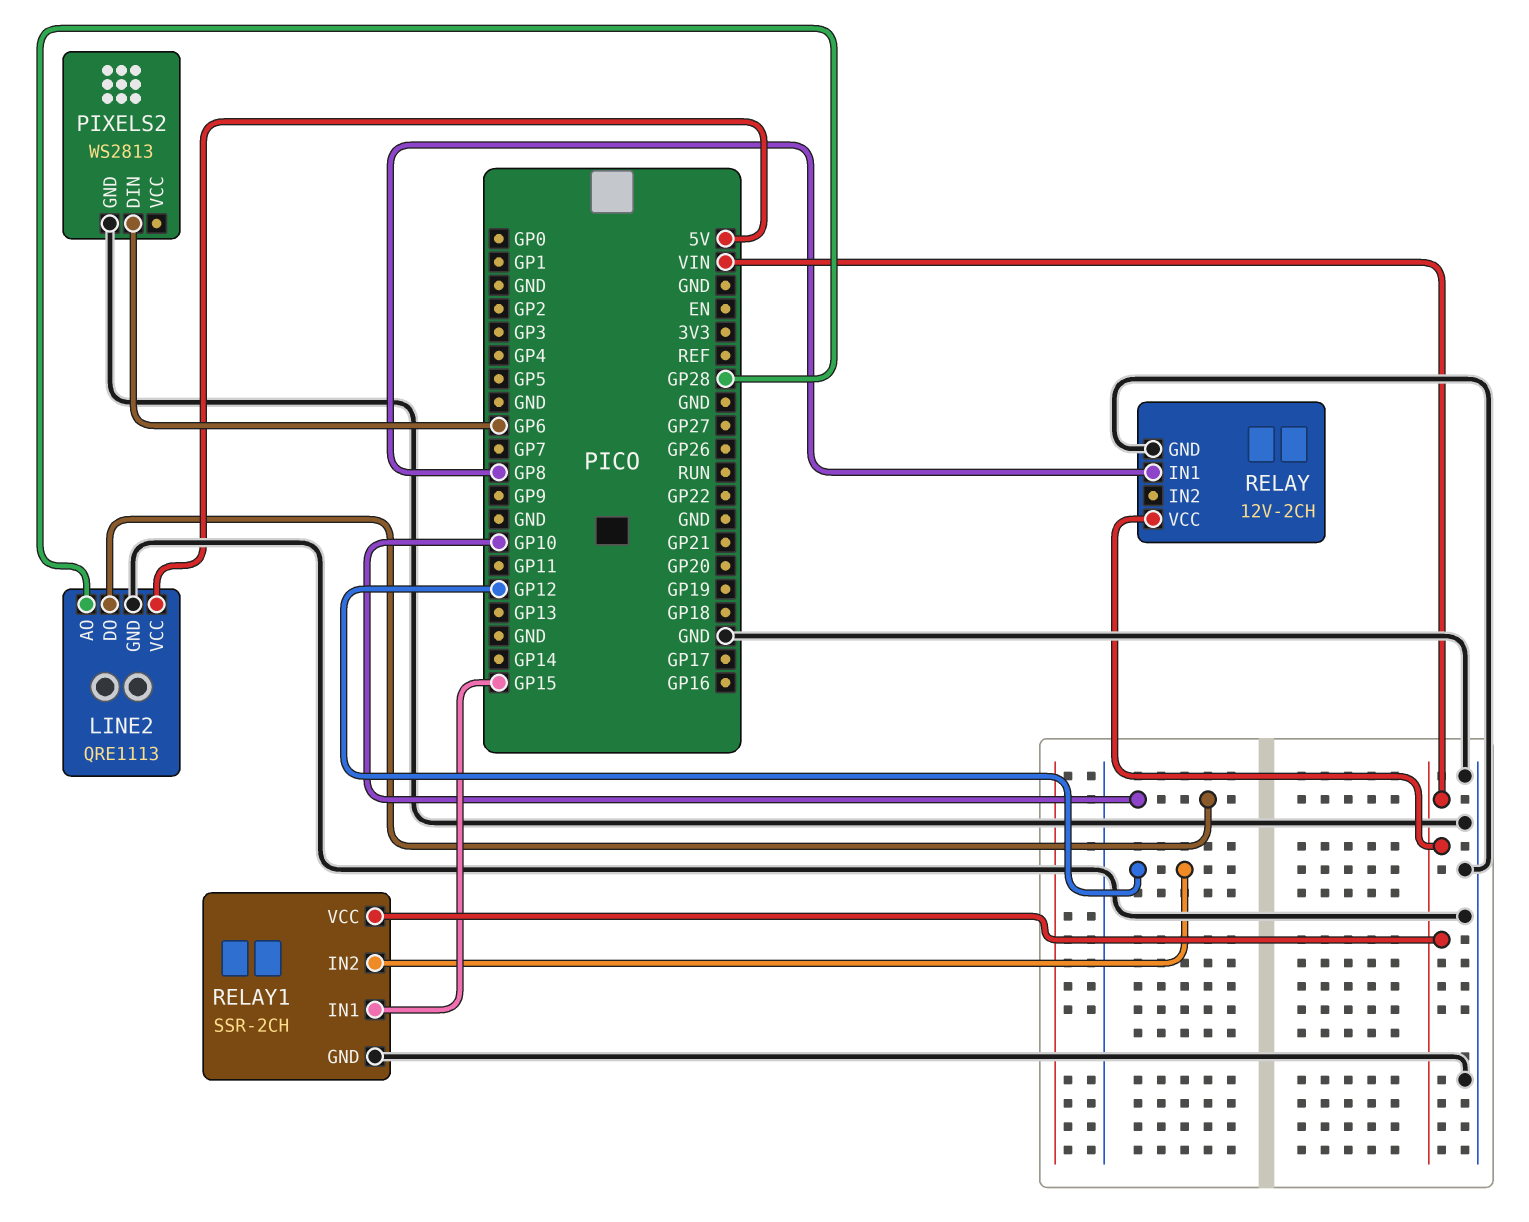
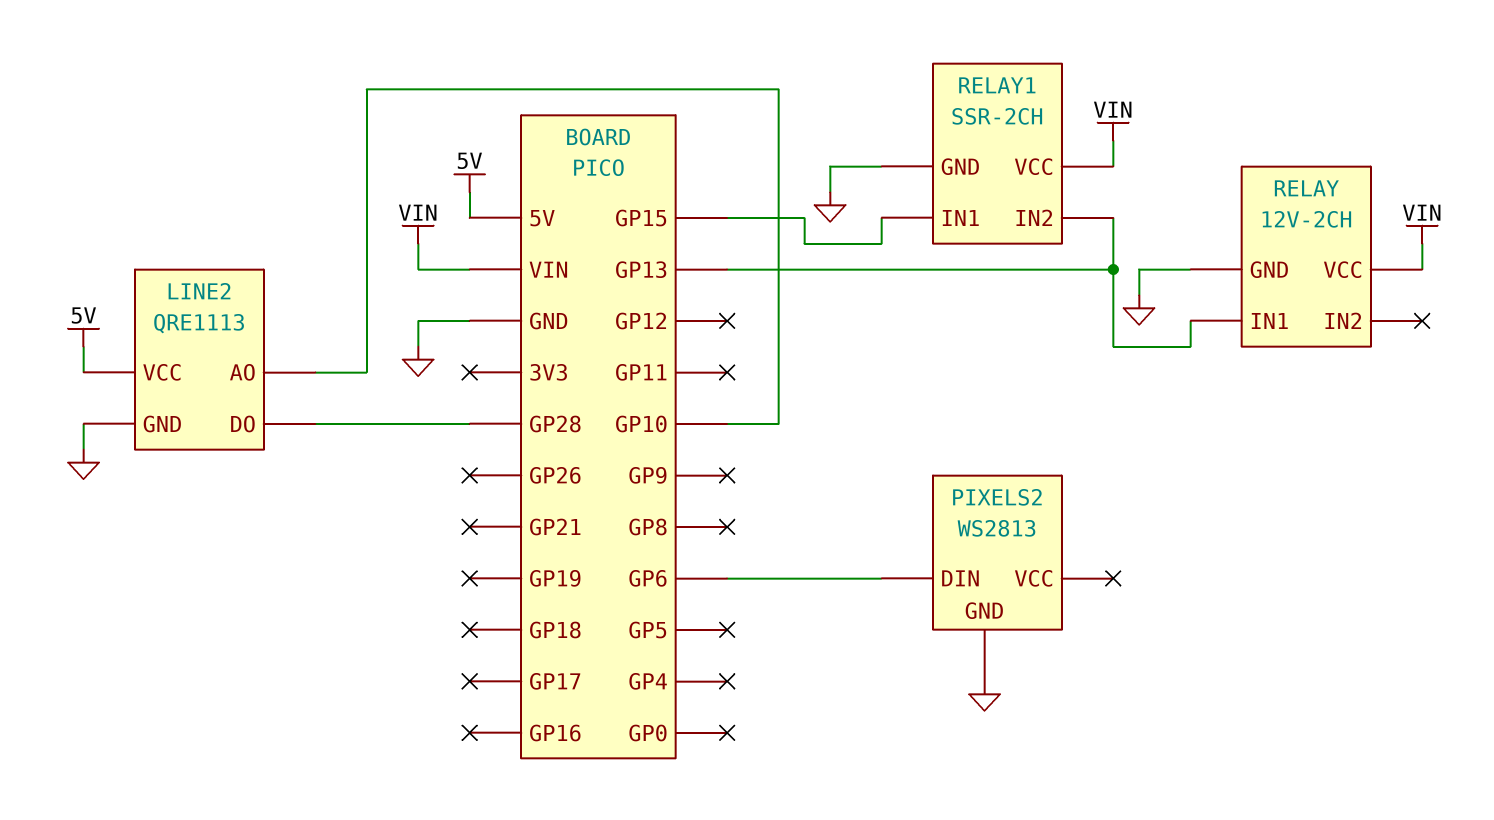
LINE2 pin AO: GP28 -> GP10
LINE2 pin DO: GP10 -> GP28
RELAY pin IN1: GP8 -> GP13
RELAY1 pin IN2: GP12 -> GP13

